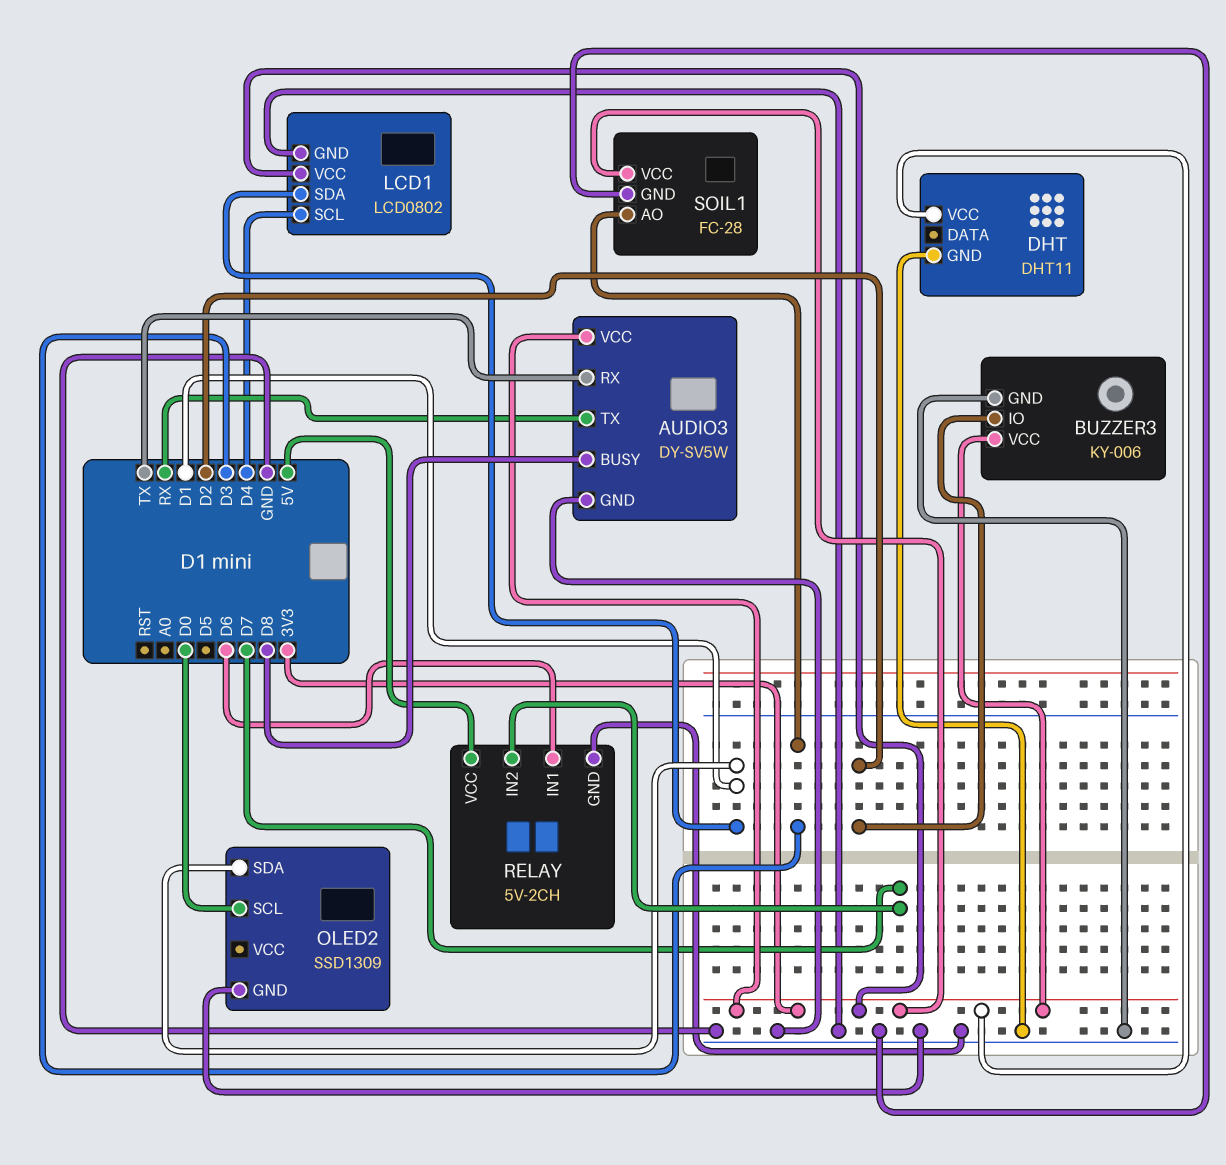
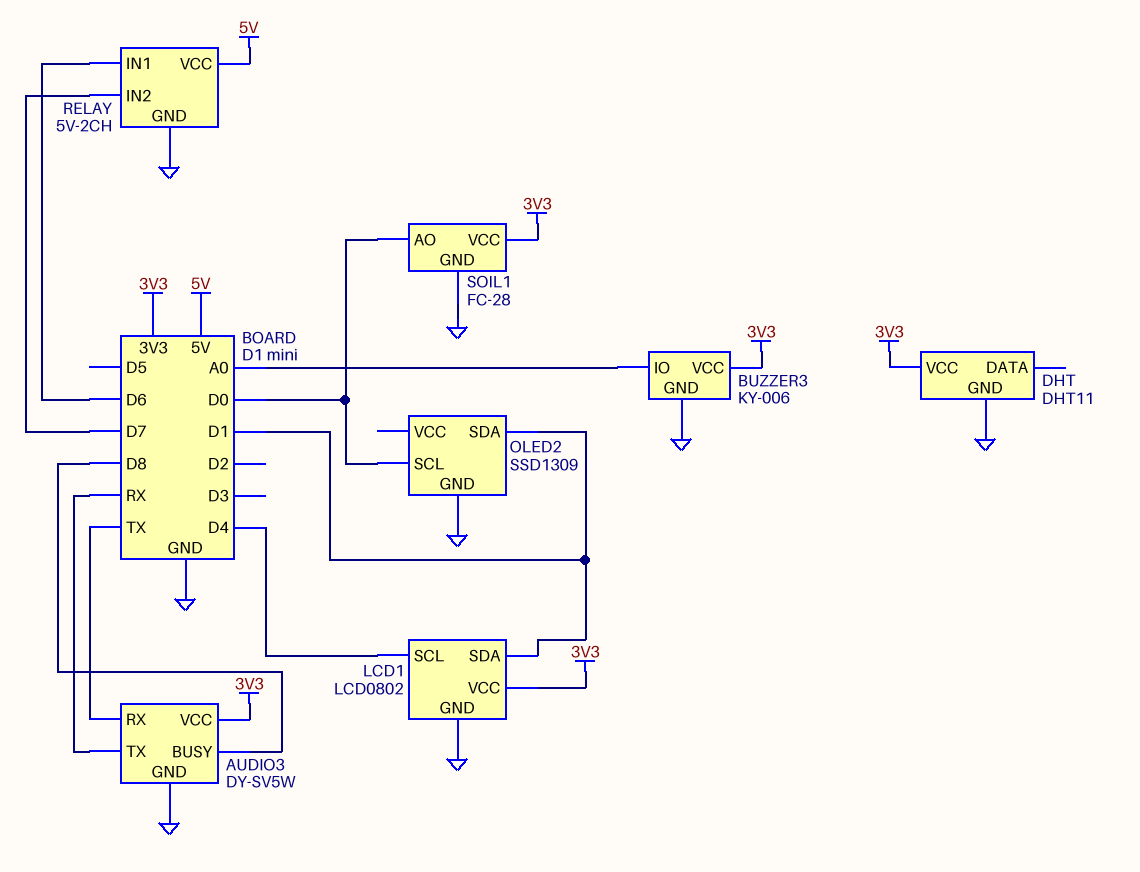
BUZZER3 pin IO: D2 -> A0
SOIL1 pin AO: D3 -> D0

